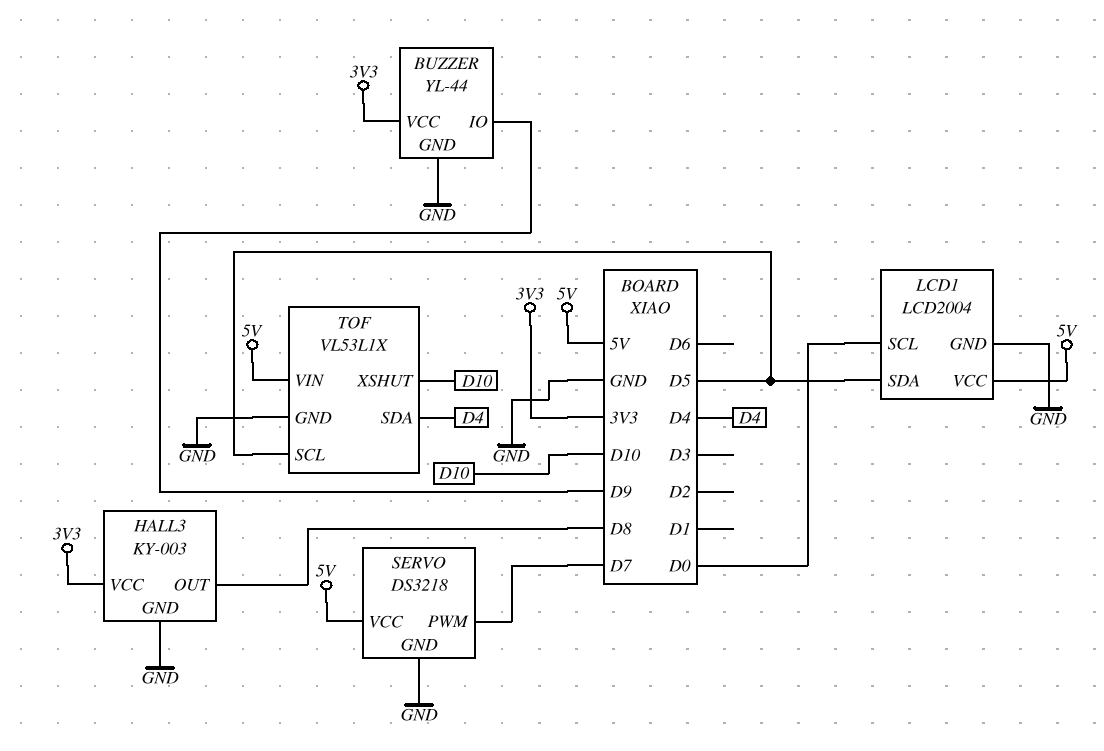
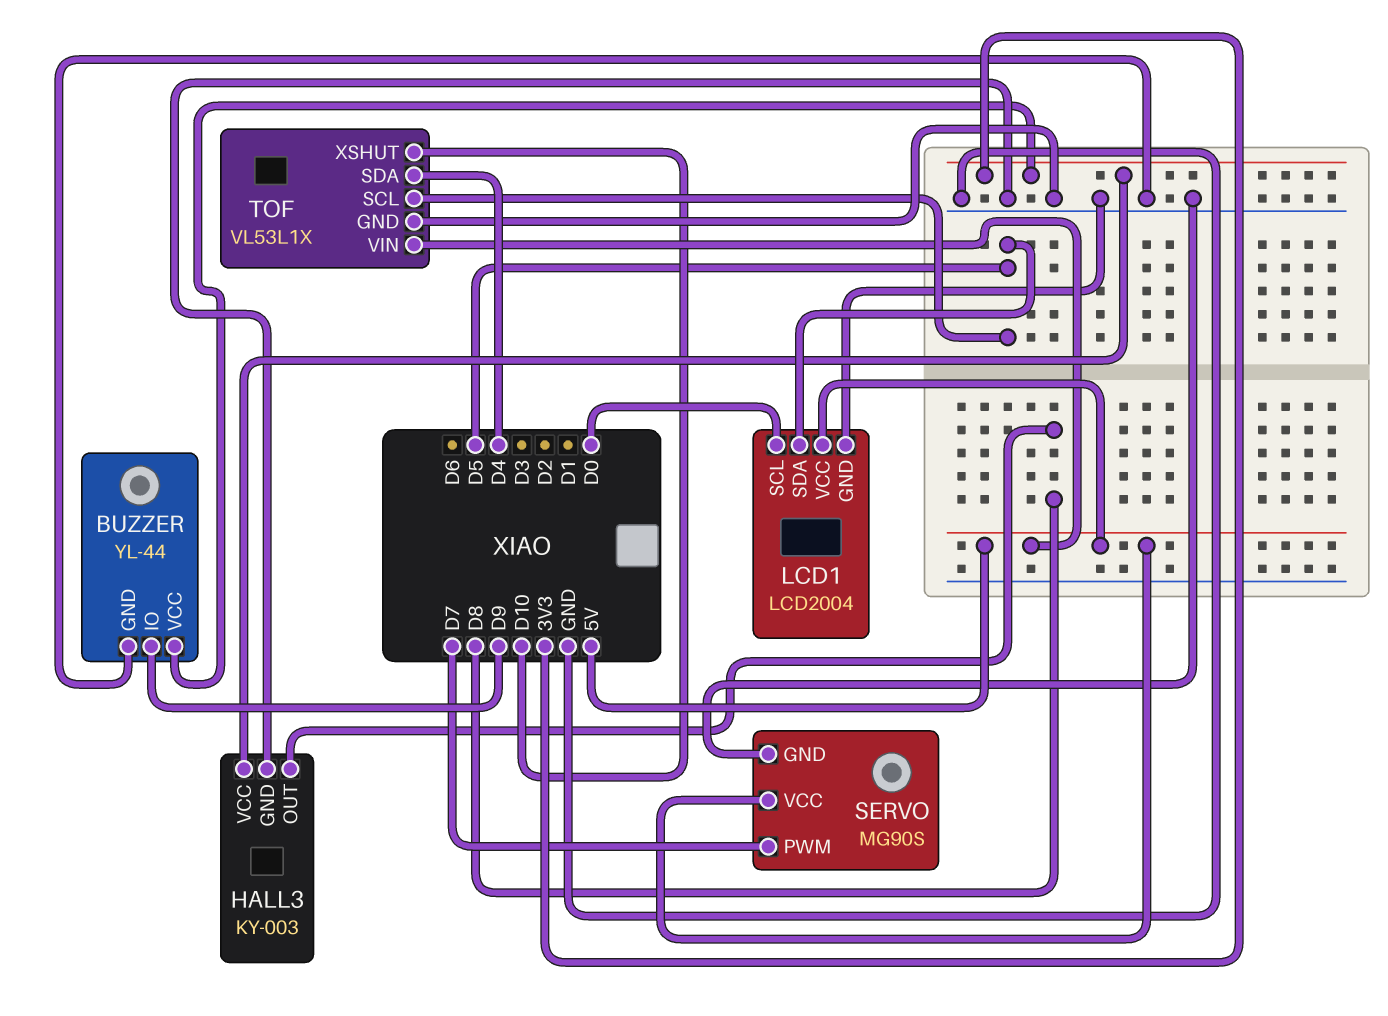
SERVO: DS3218 -> MG90S

